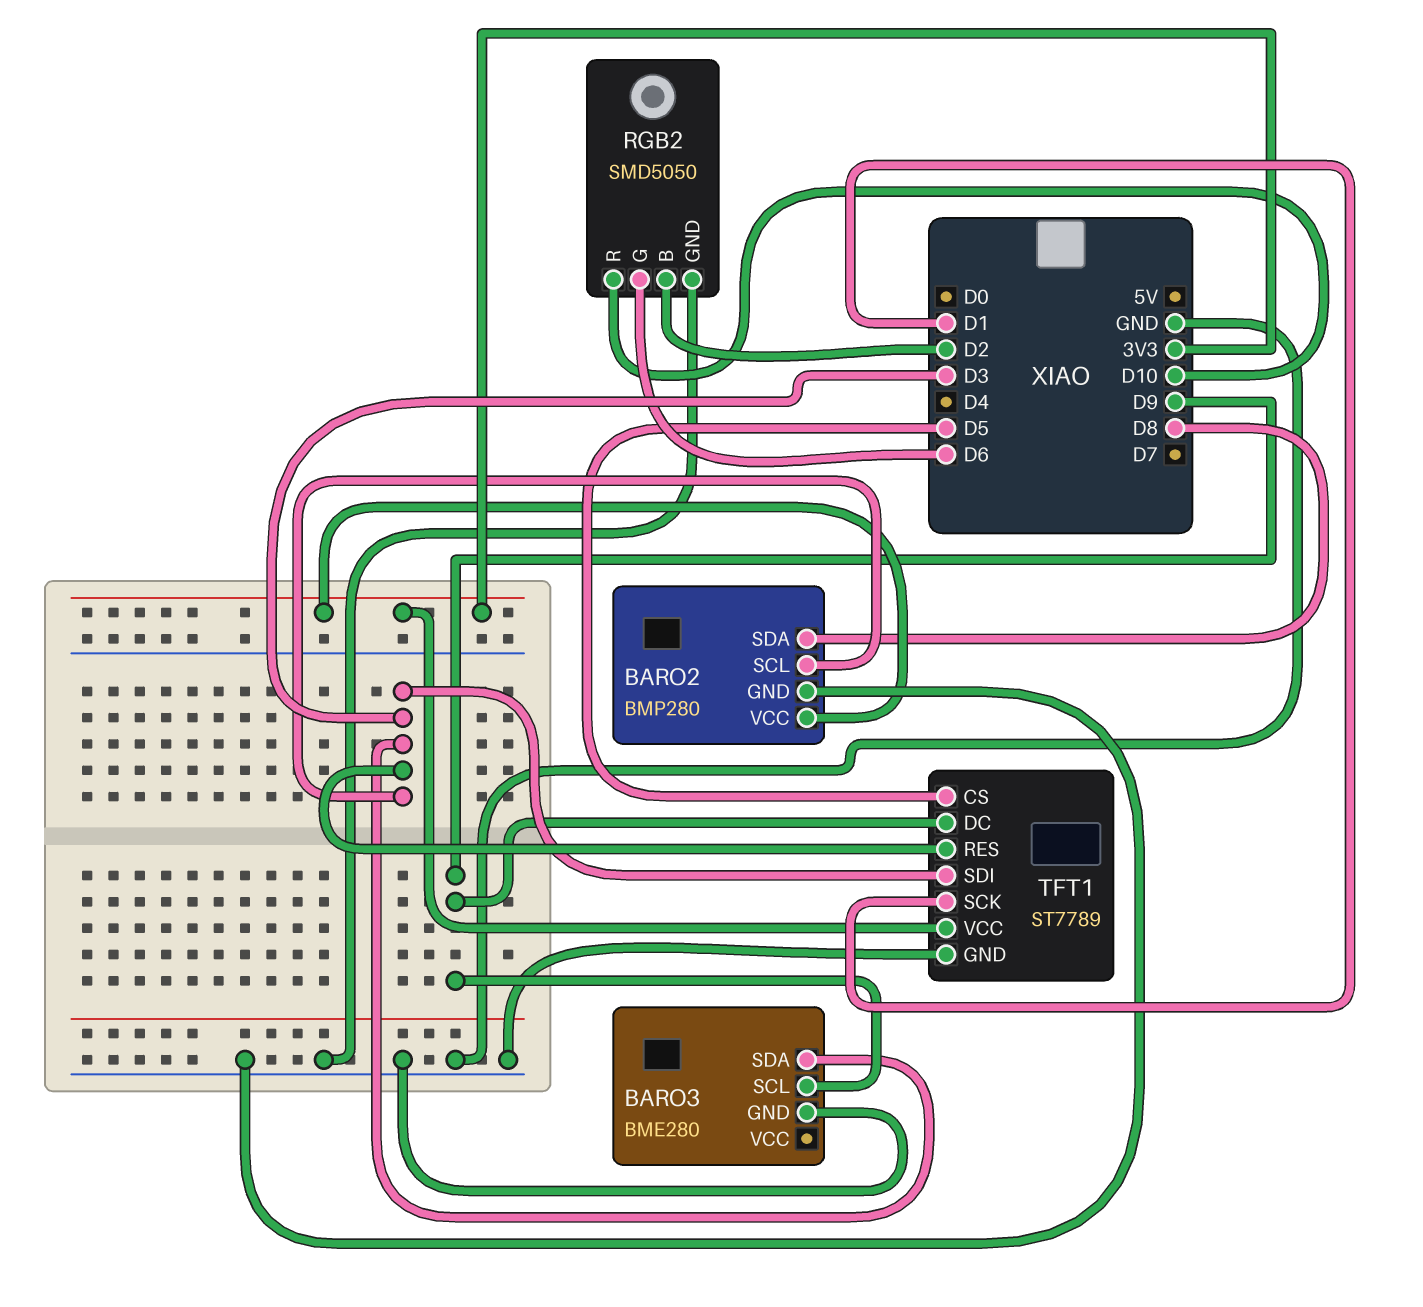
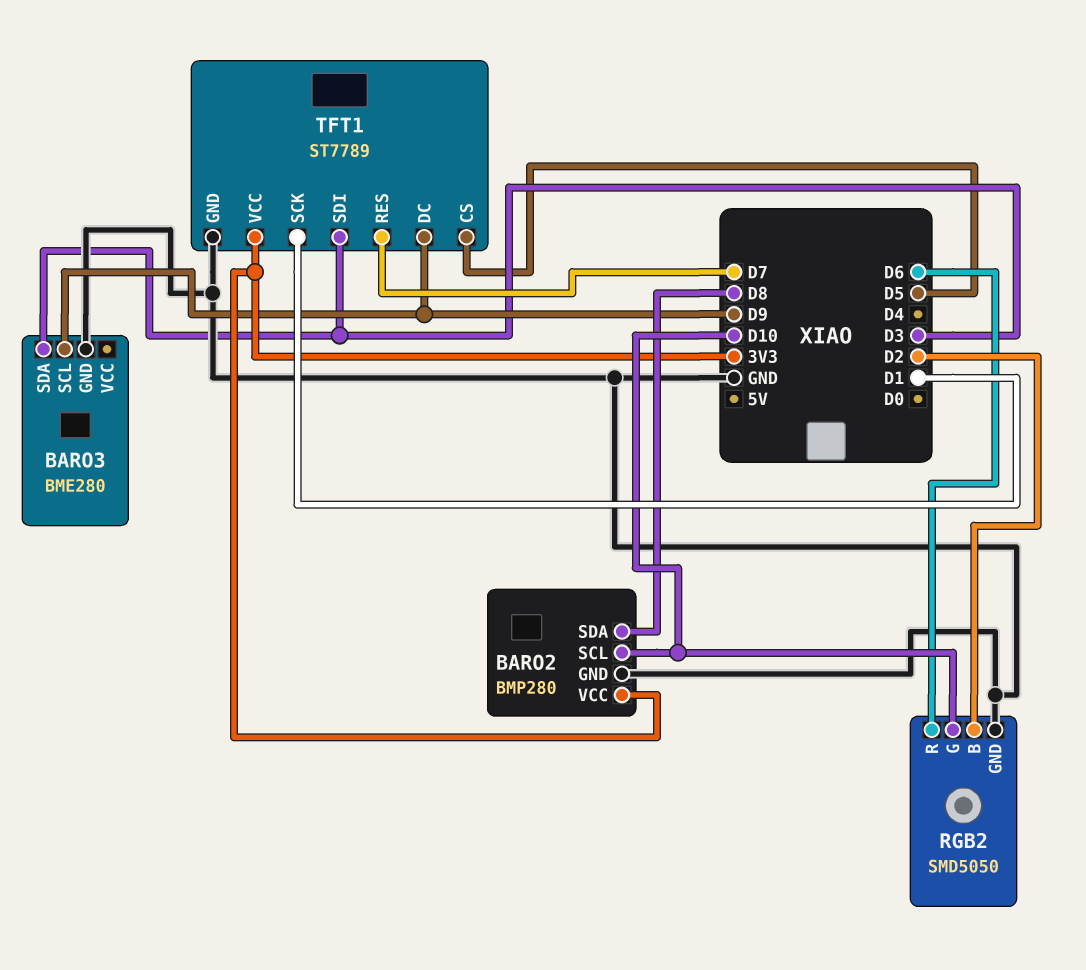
BARO2 pin SCL: D3 -> D10
RGB2 pin G: D6 -> D10
RGB2 pin R: D10 -> D6
TFT1 pin RES: D3 -> D7

